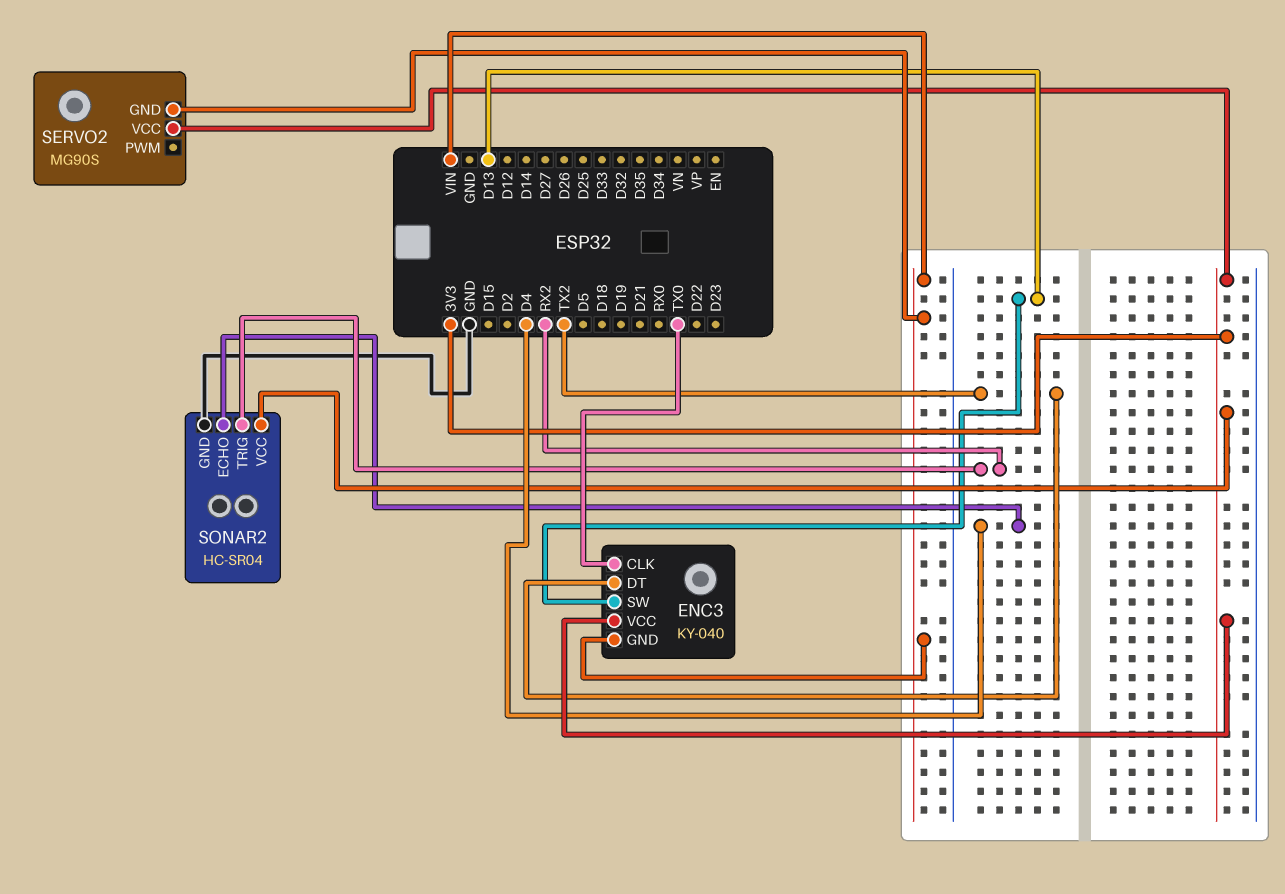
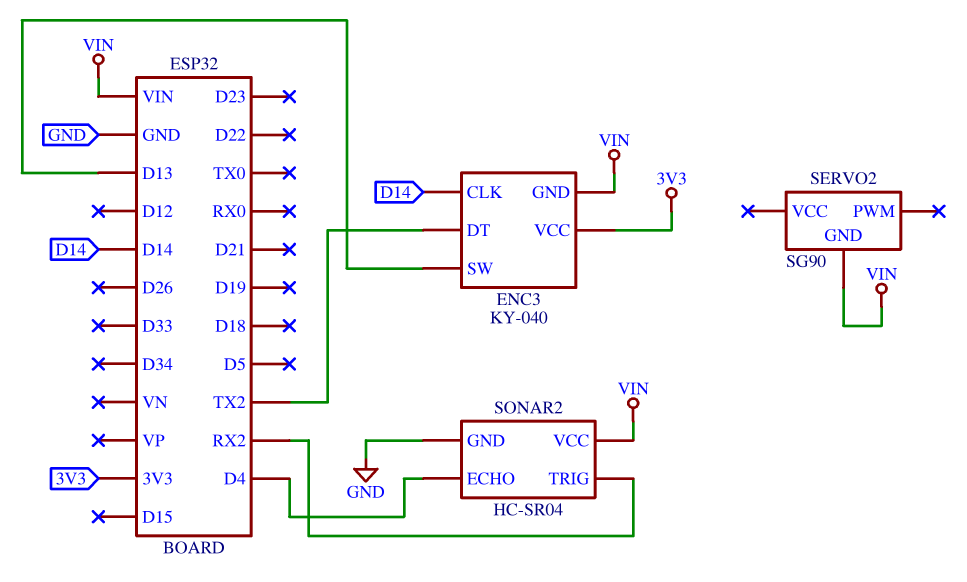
ENC3 pin CLK: TX0 -> D14
SERVO2: MG90S -> SG90
SERVO2 pin VCC: 3V3 -> none
SONAR2 pin VCC: 3V3 -> VIN

